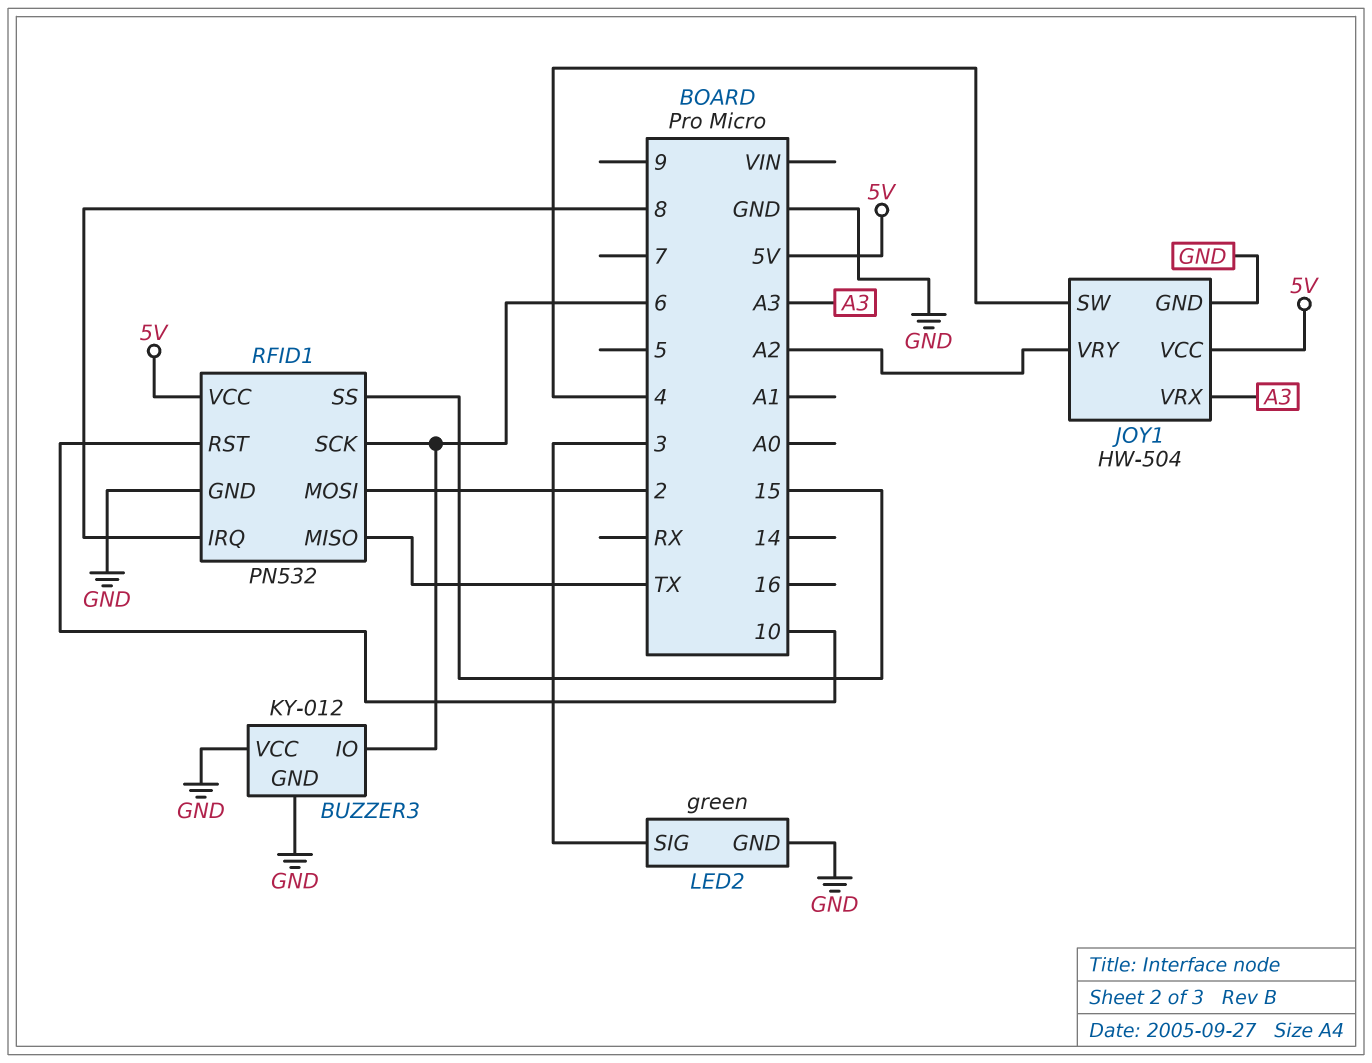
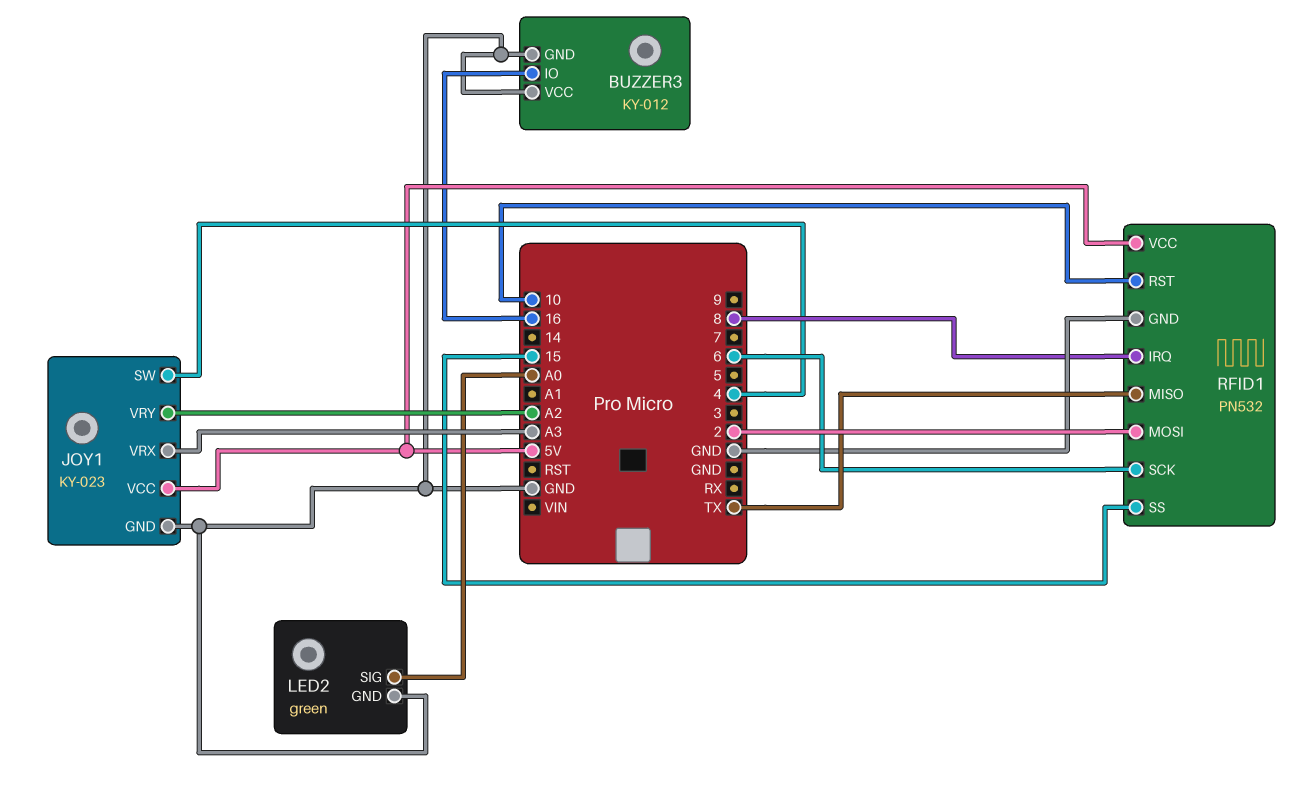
BUZZER3 pin IO: 6 -> 16
JOY1: HW-504 -> KY-023
LED2 pin SIG: 3 -> A0

